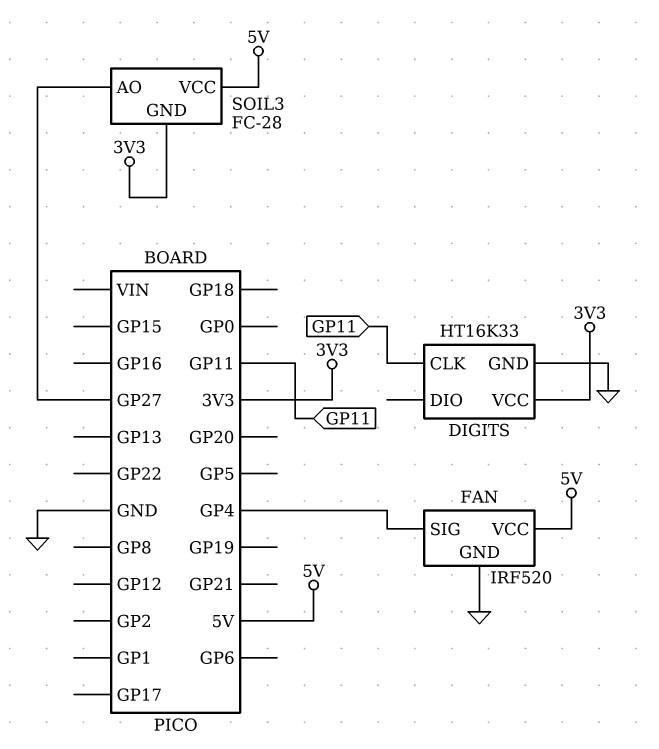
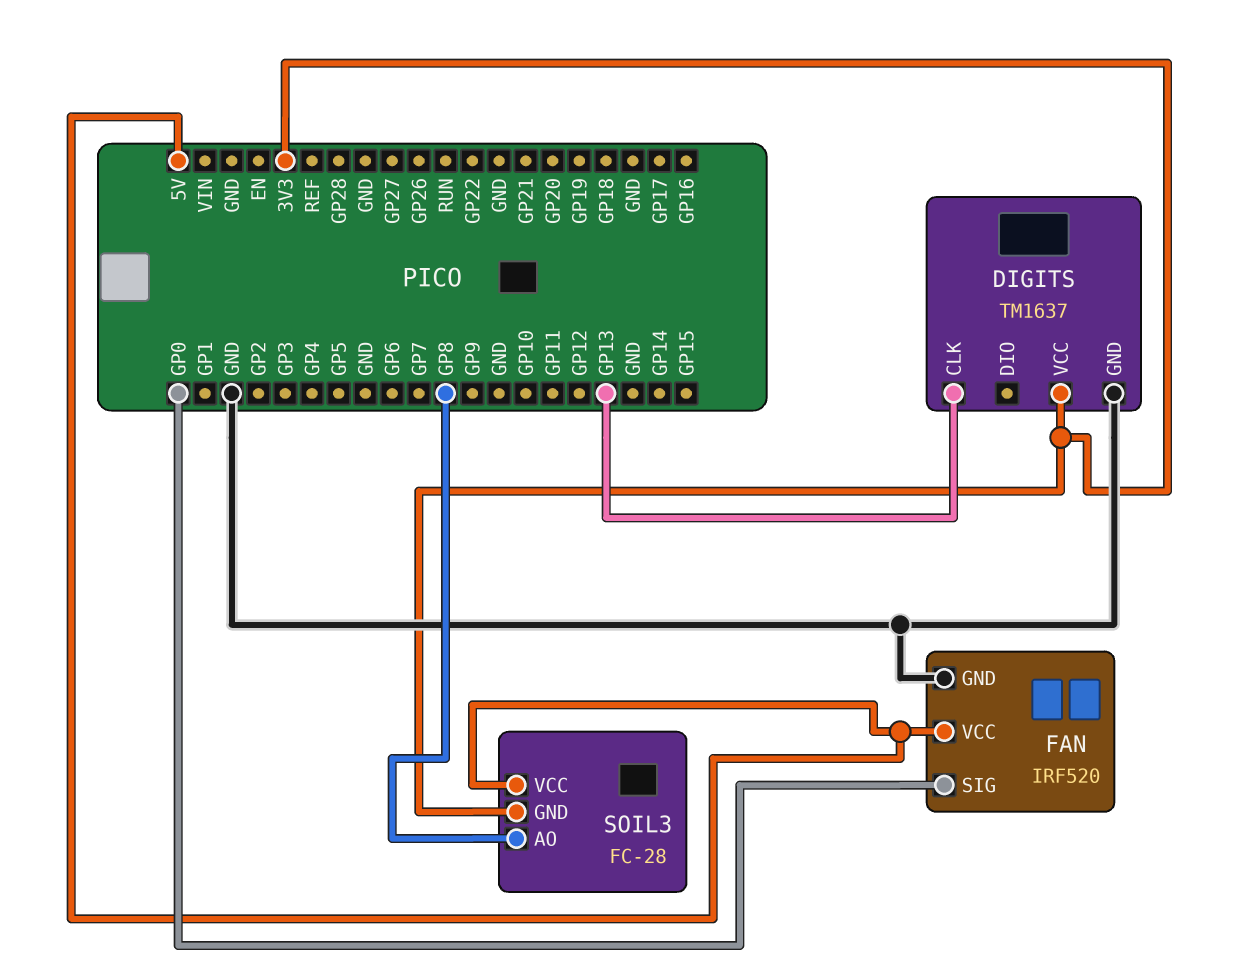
DIGITS: HT16K33 -> TM1637
DIGITS pin CLK: GP11 -> GP13
FAN pin SIG: GP4 -> GP0
SOIL3 pin AO: GP27 -> GP8

